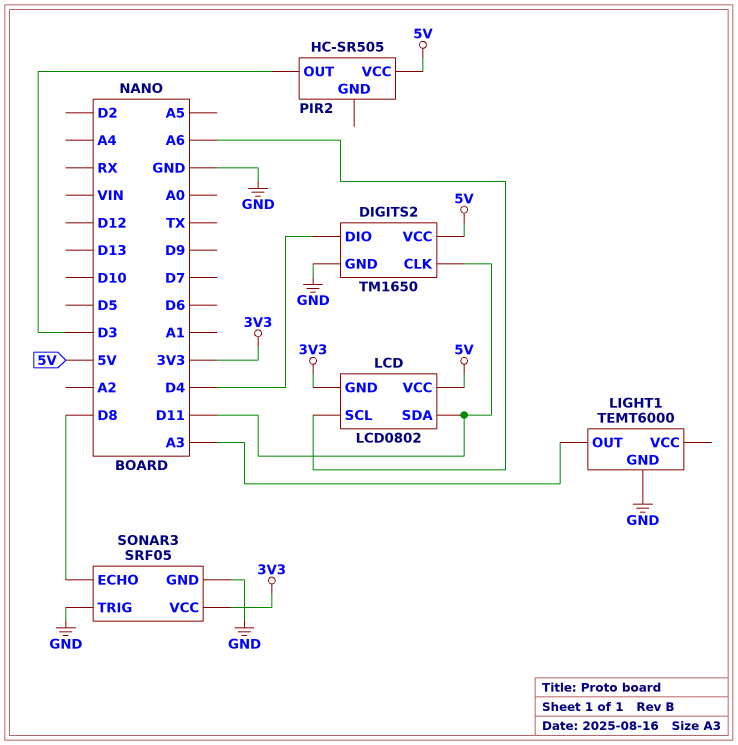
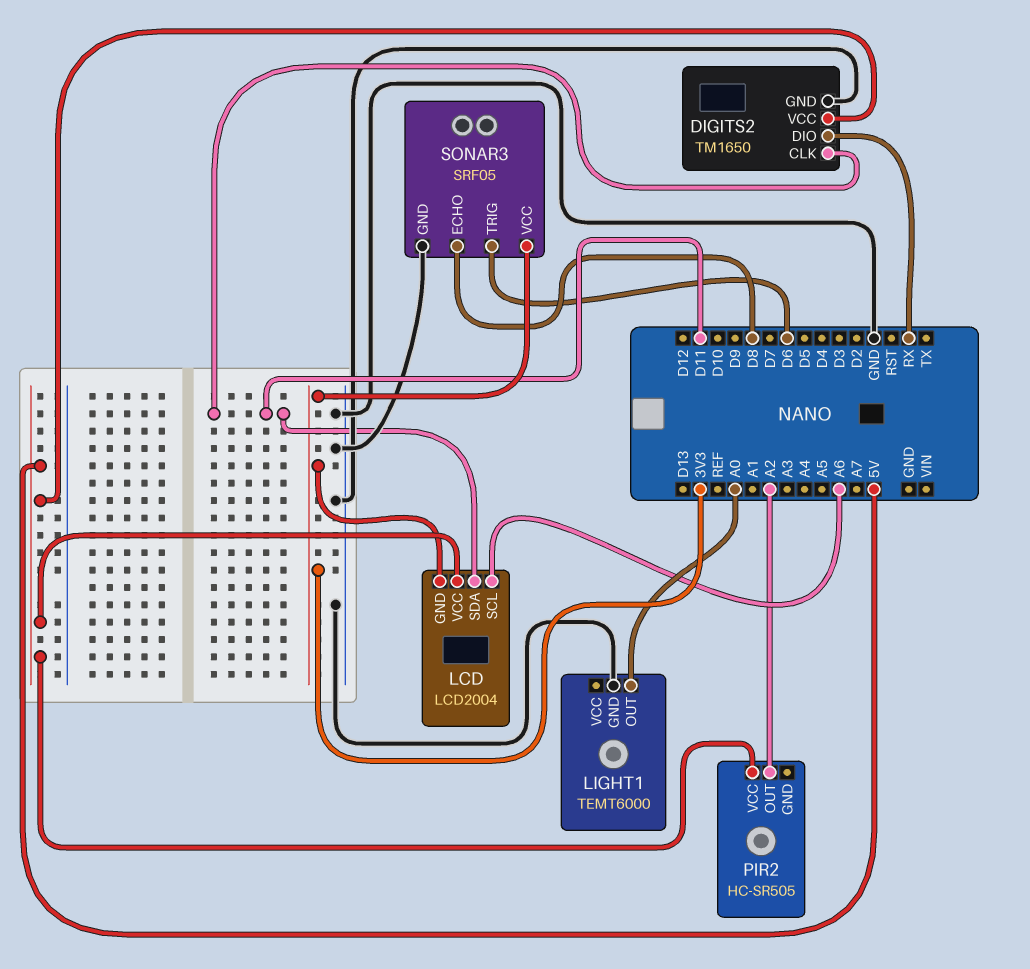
DIGITS2 pin DIO: D4 -> RX
LCD: LCD0802 -> LCD2004
LIGHT1 pin OUT: A3 -> A0
PIR2 pin OUT: D3 -> A2
SONAR3 pin TRIG: GND -> D6

